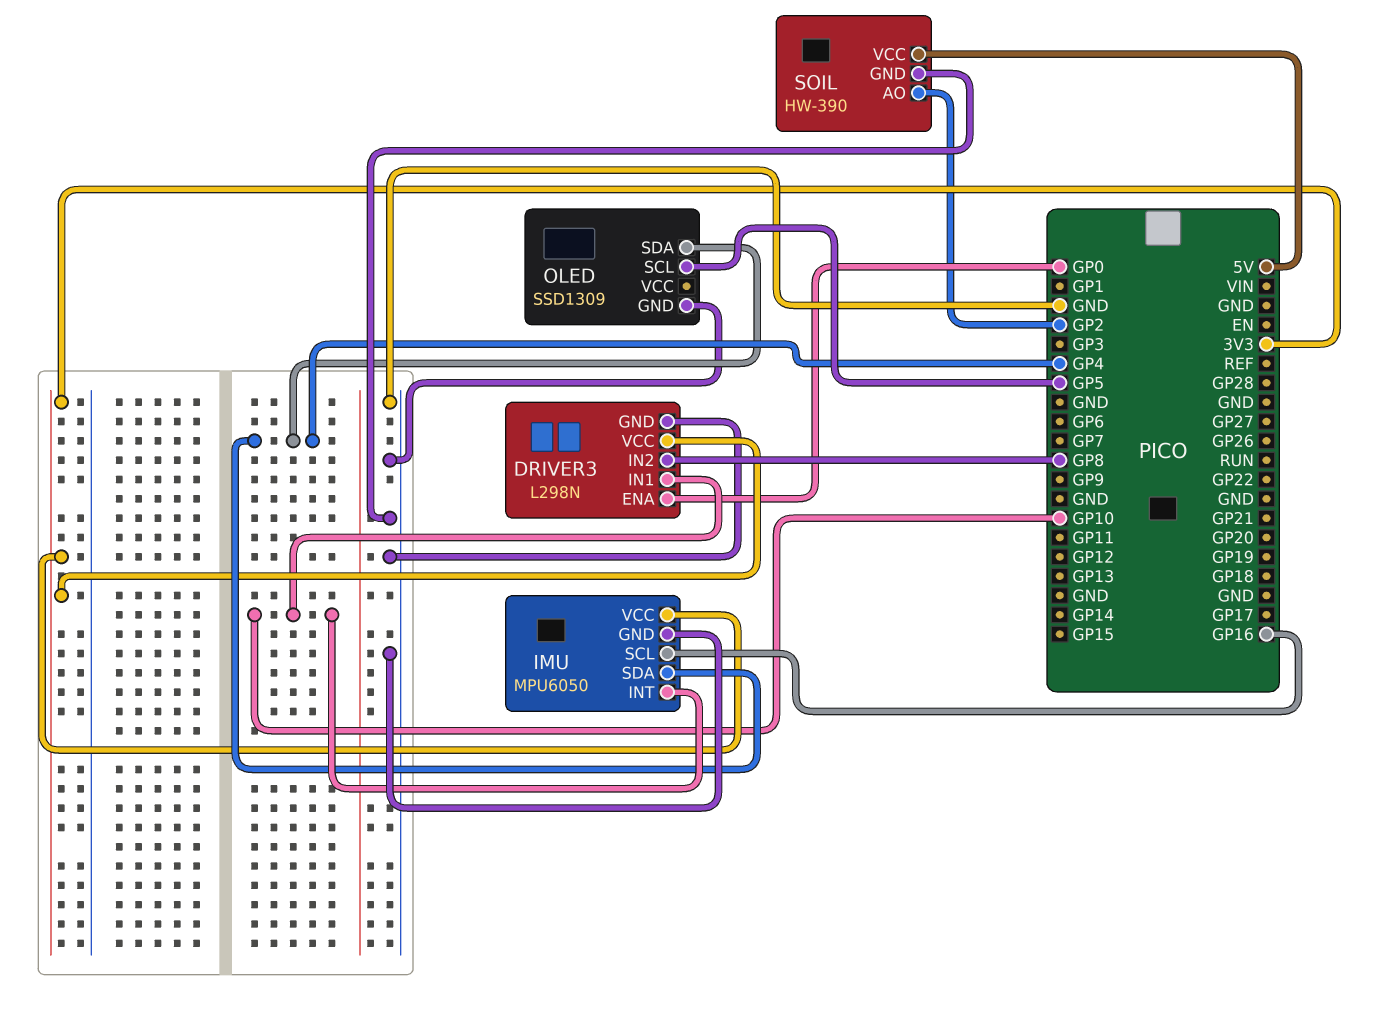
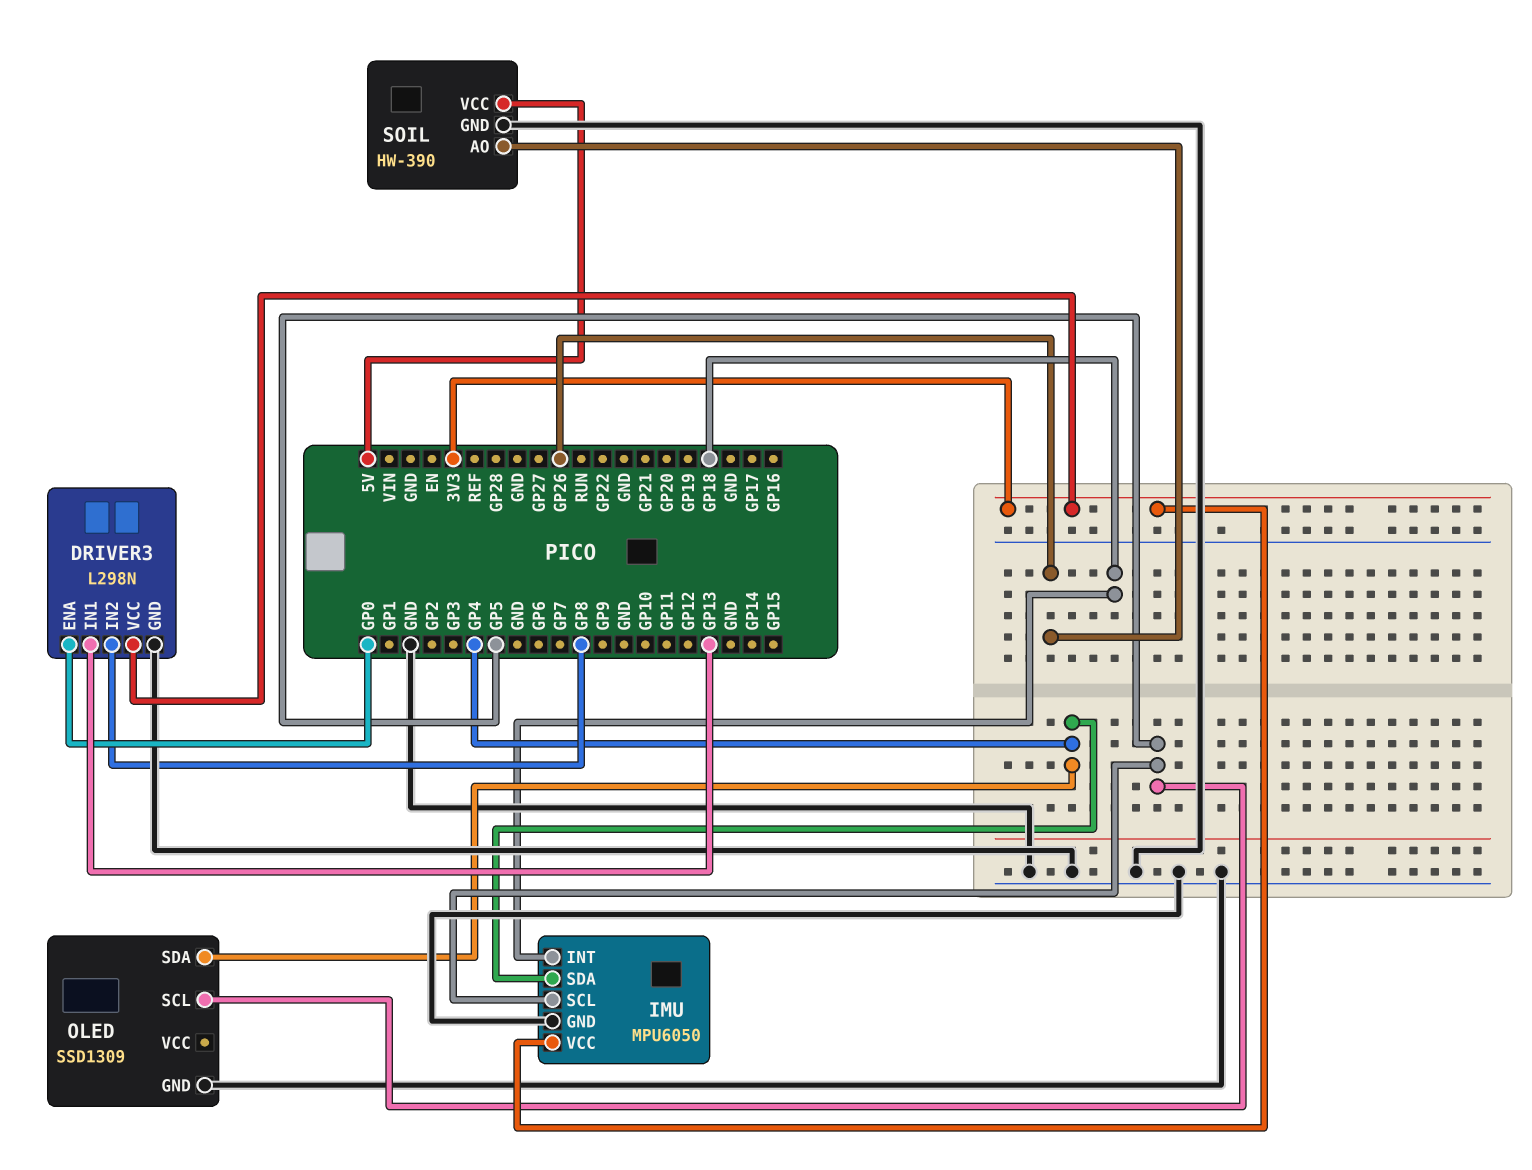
DRIVER3 pin IN1: GP10 -> GP13
IMU pin INT: GP10 -> GP18
IMU pin SCL: GP16 -> GP5
SOIL pin AO: GP2 -> GP26

